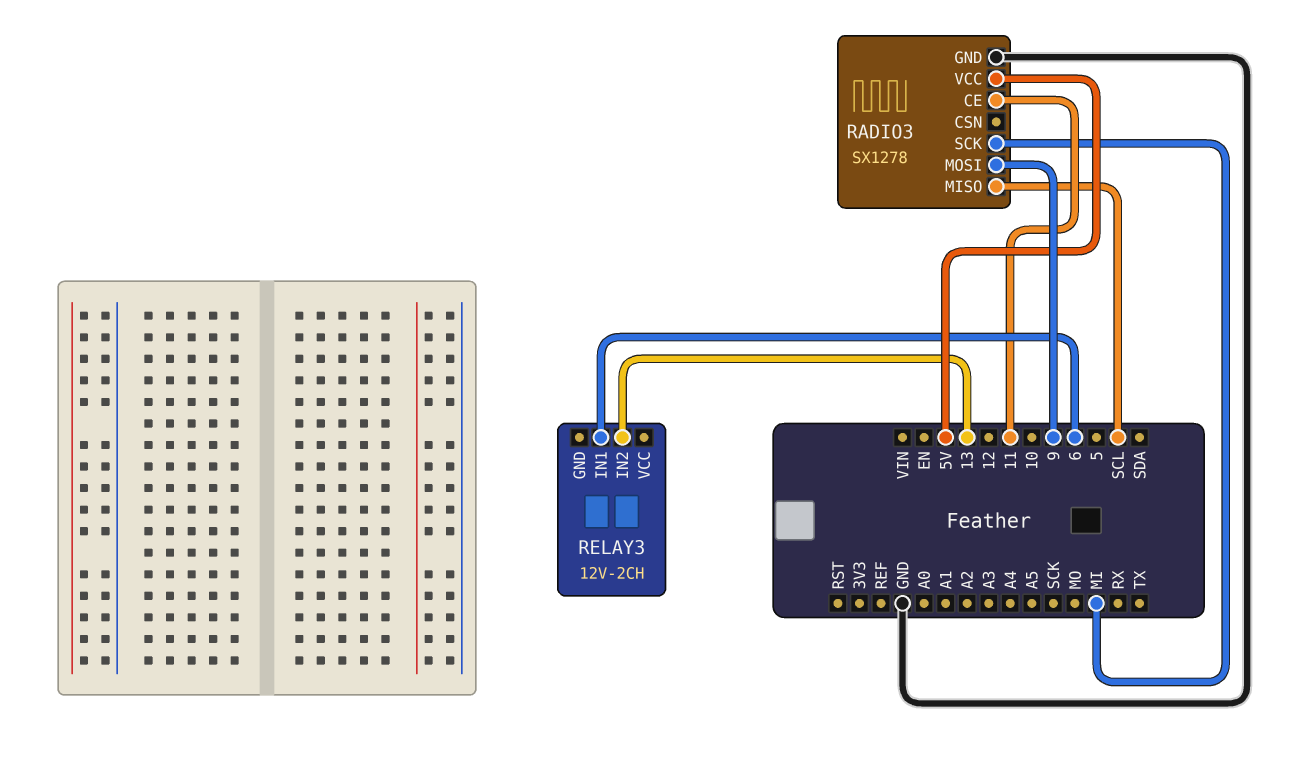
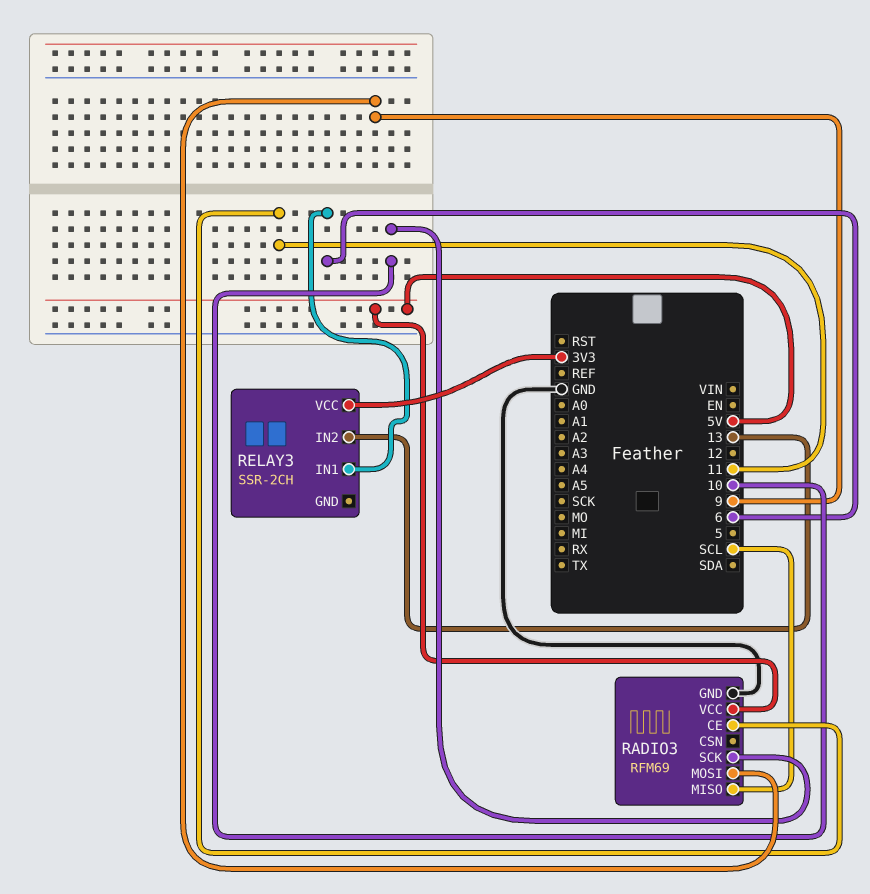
RADIO3: SX1278 -> RFM69
RADIO3 pin SCK: MI -> 10
RELAY3: 12V-2CH -> SSR-2CH
RELAY3 pin VCC: none -> 3V3

